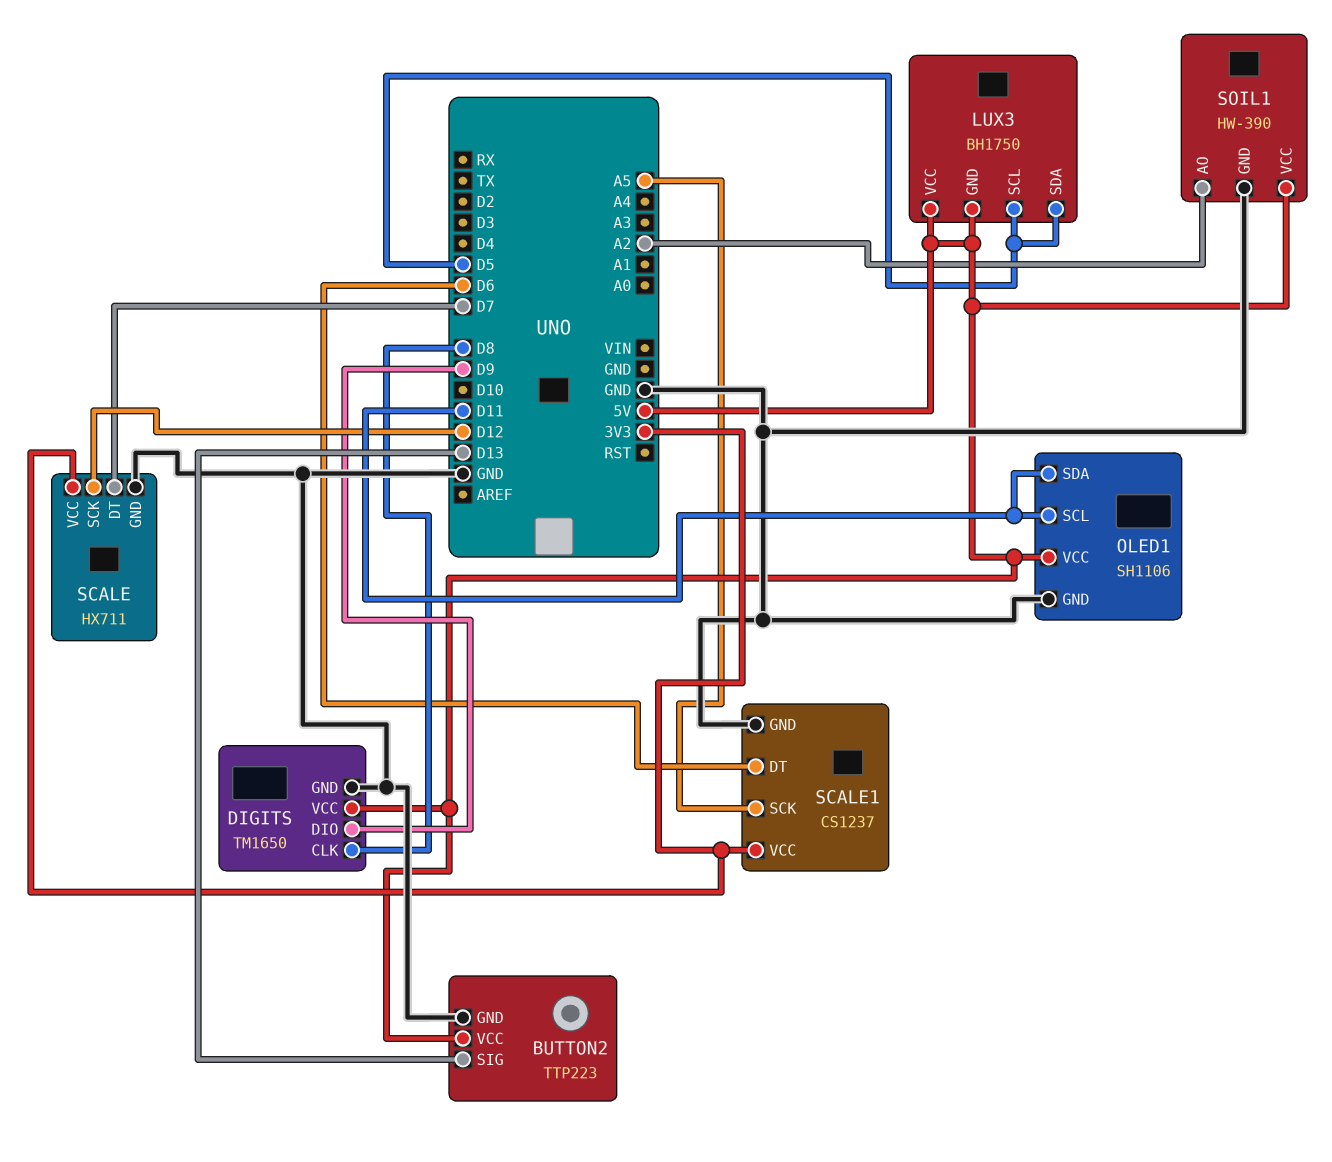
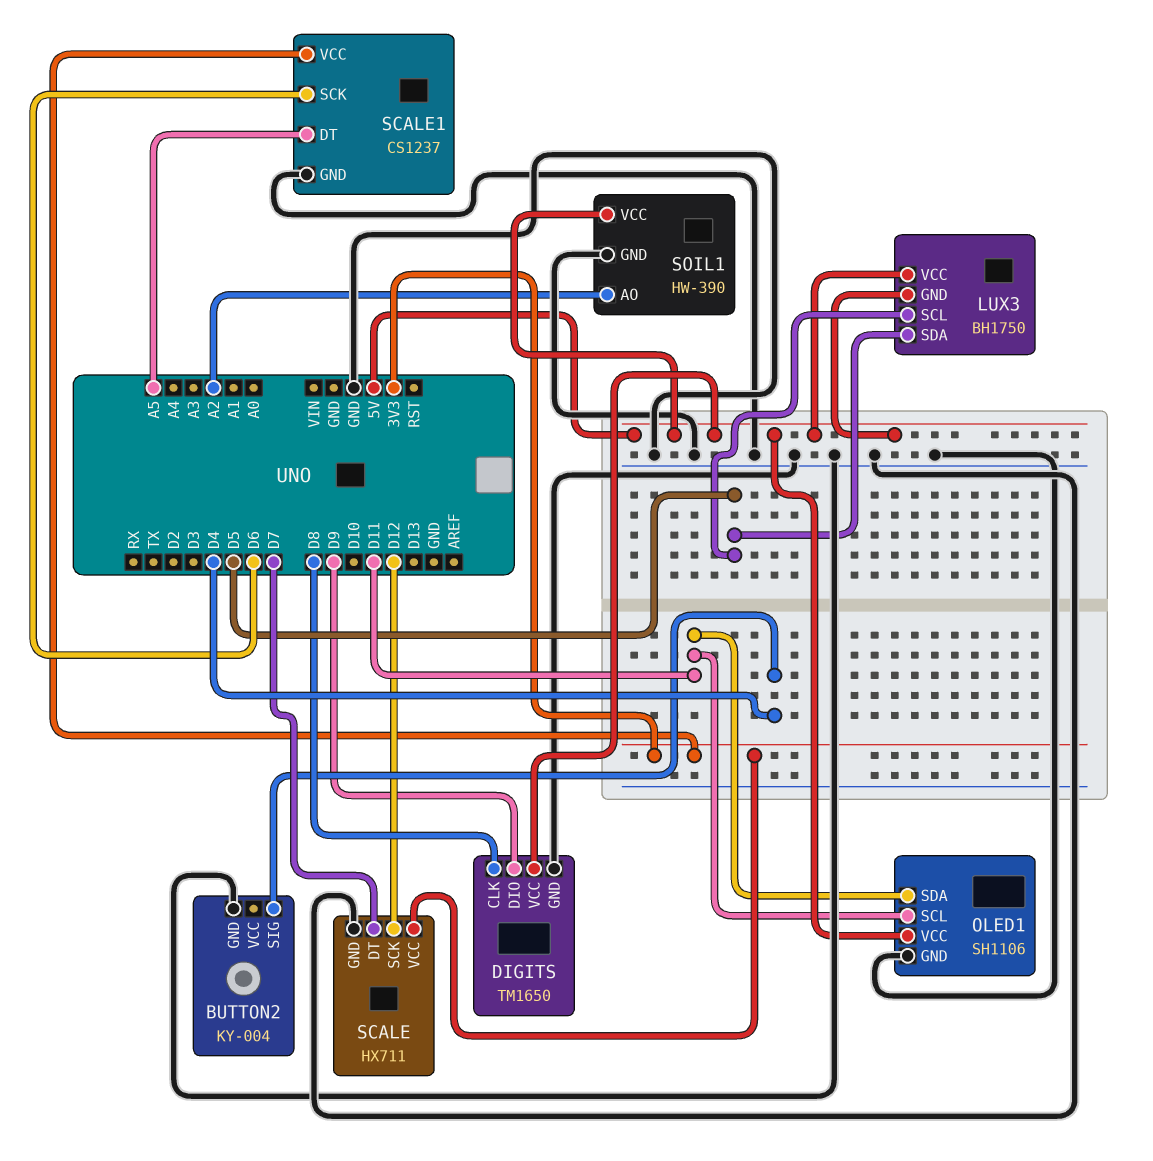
BUTTON2: TTP223 -> KY-004
BUTTON2 pin SIG: D13 -> D4
BUTTON2 pin VCC: 5V -> none
SCALE1 pin DT: D6 -> A5
SCALE1 pin SCK: A5 -> D6

